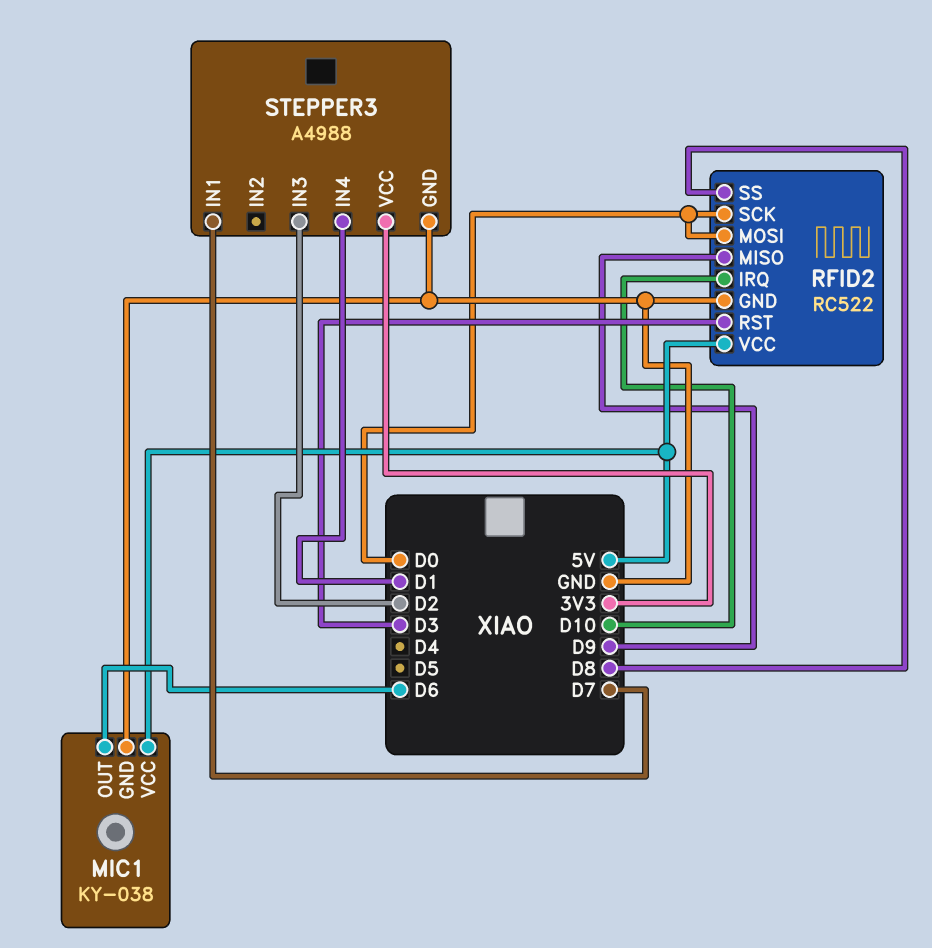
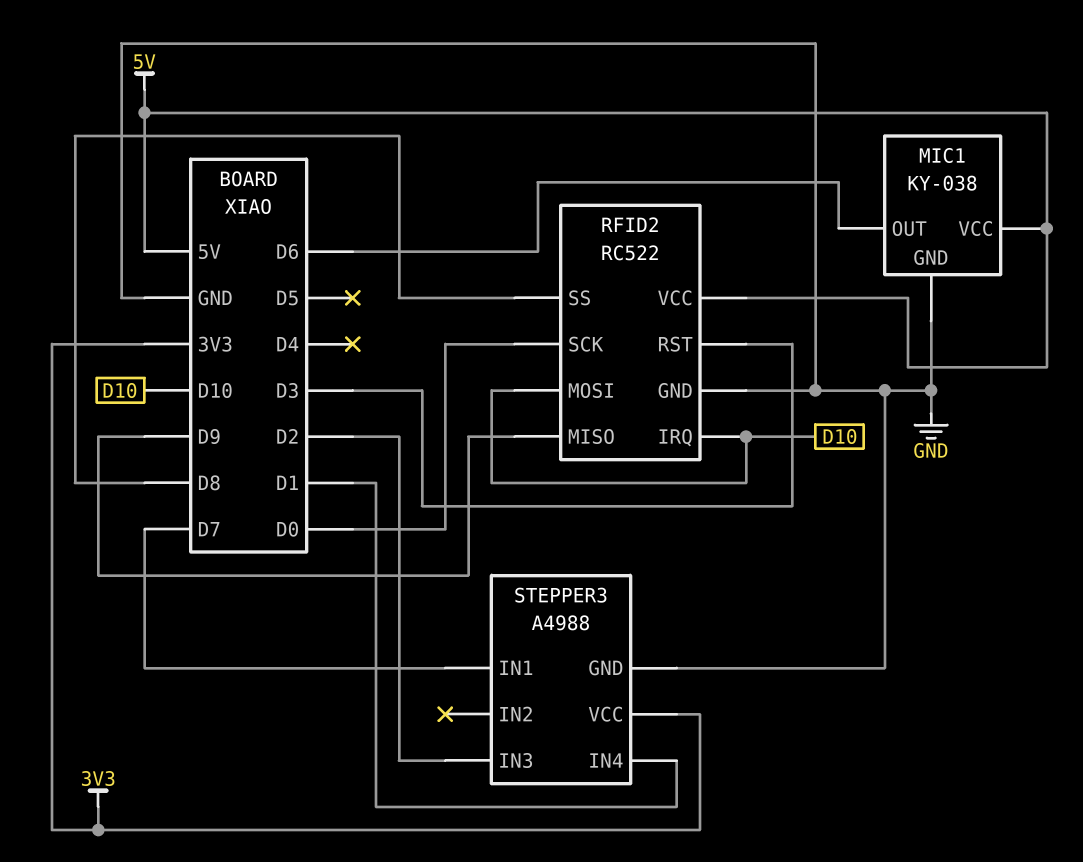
RFID2 pin MOSI: D0 -> D10

